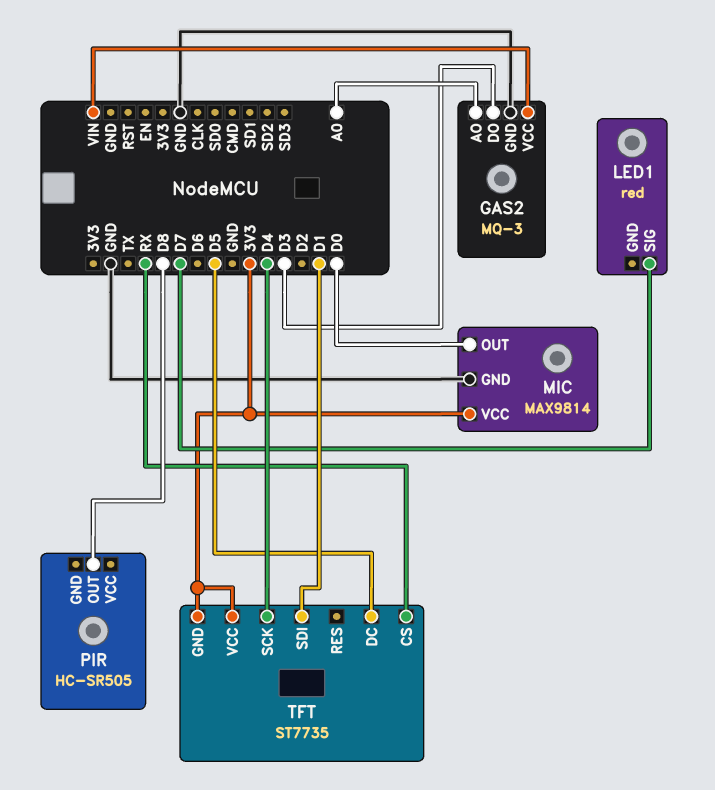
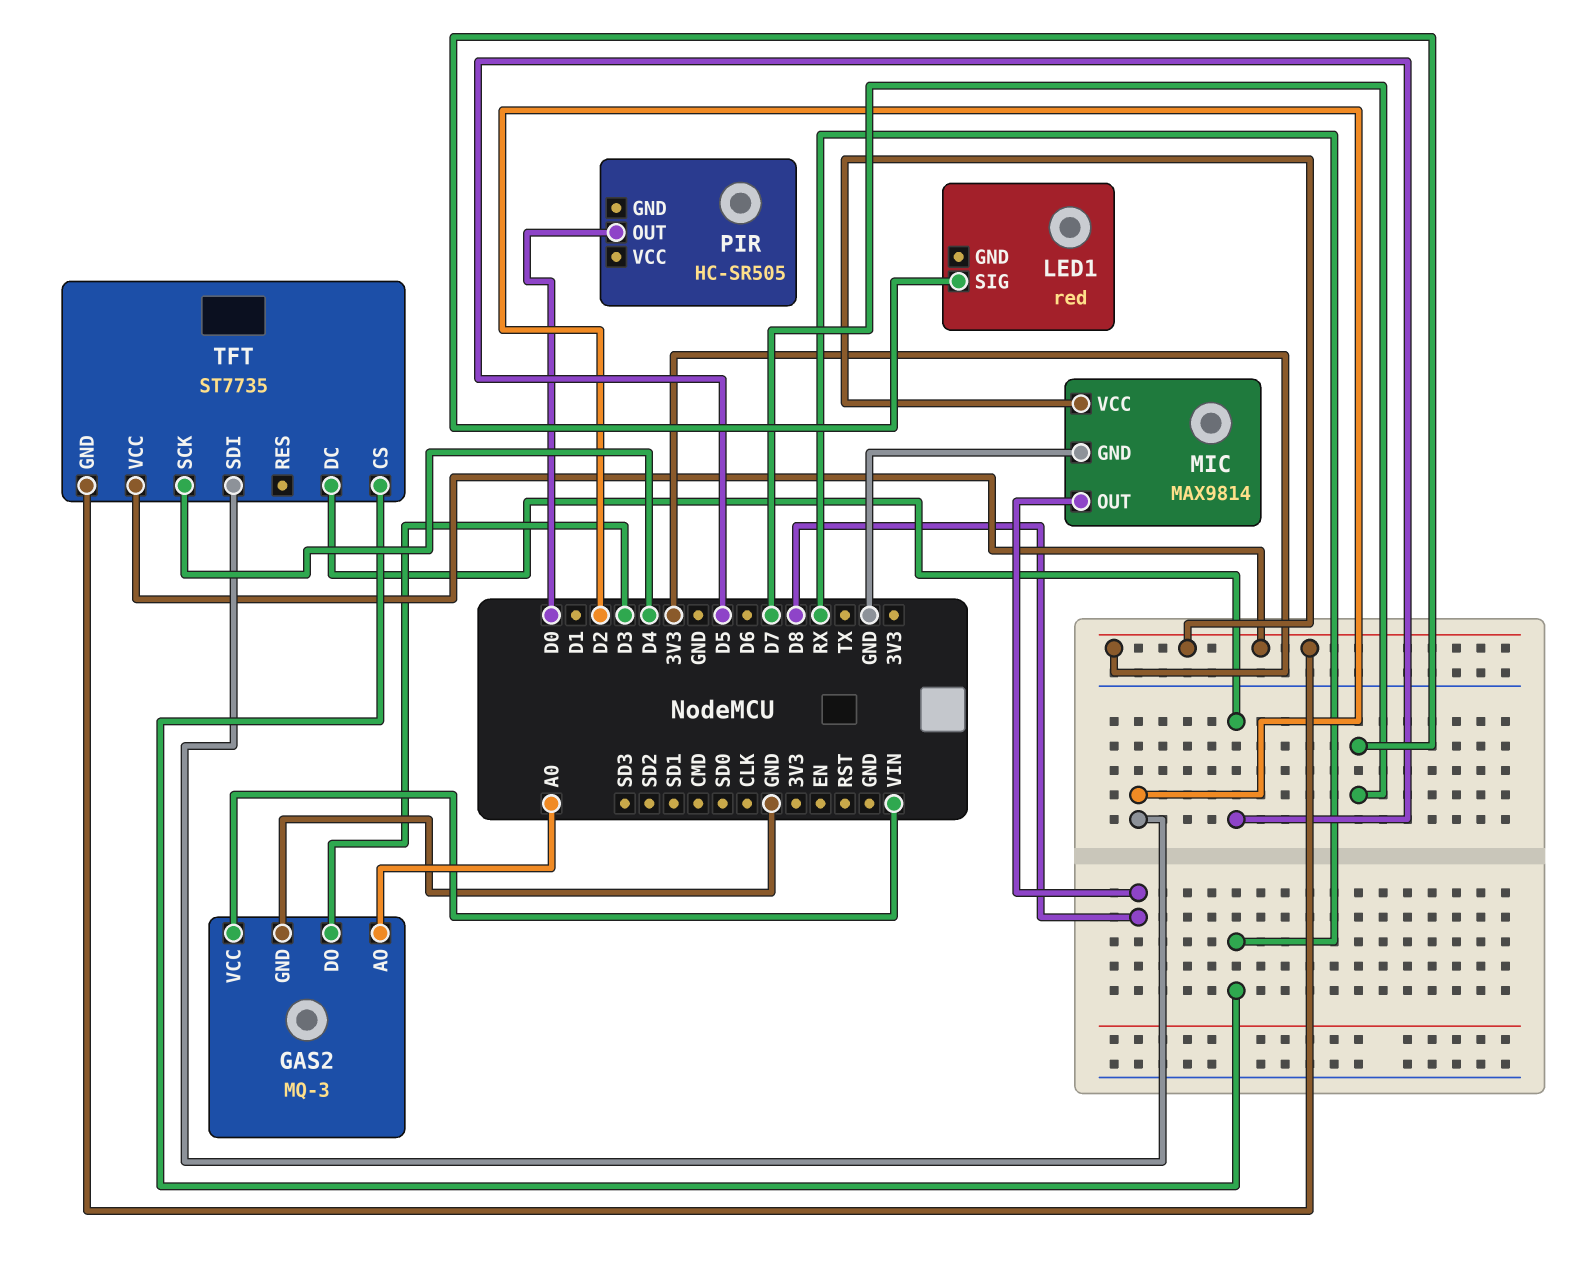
MIC pin OUT: D0 -> D8
PIR pin OUT: D8 -> D0
TFT pin SDI: D1 -> D2

